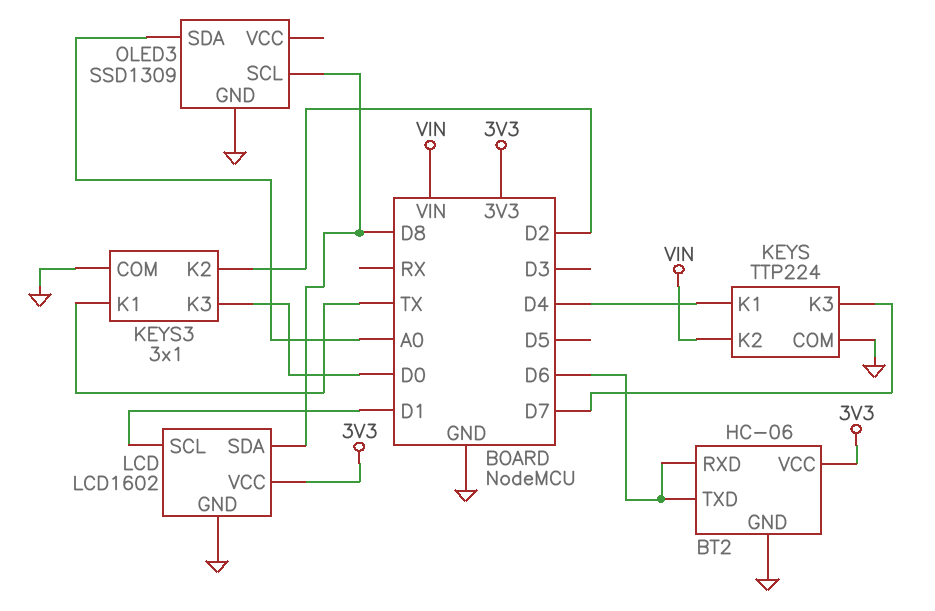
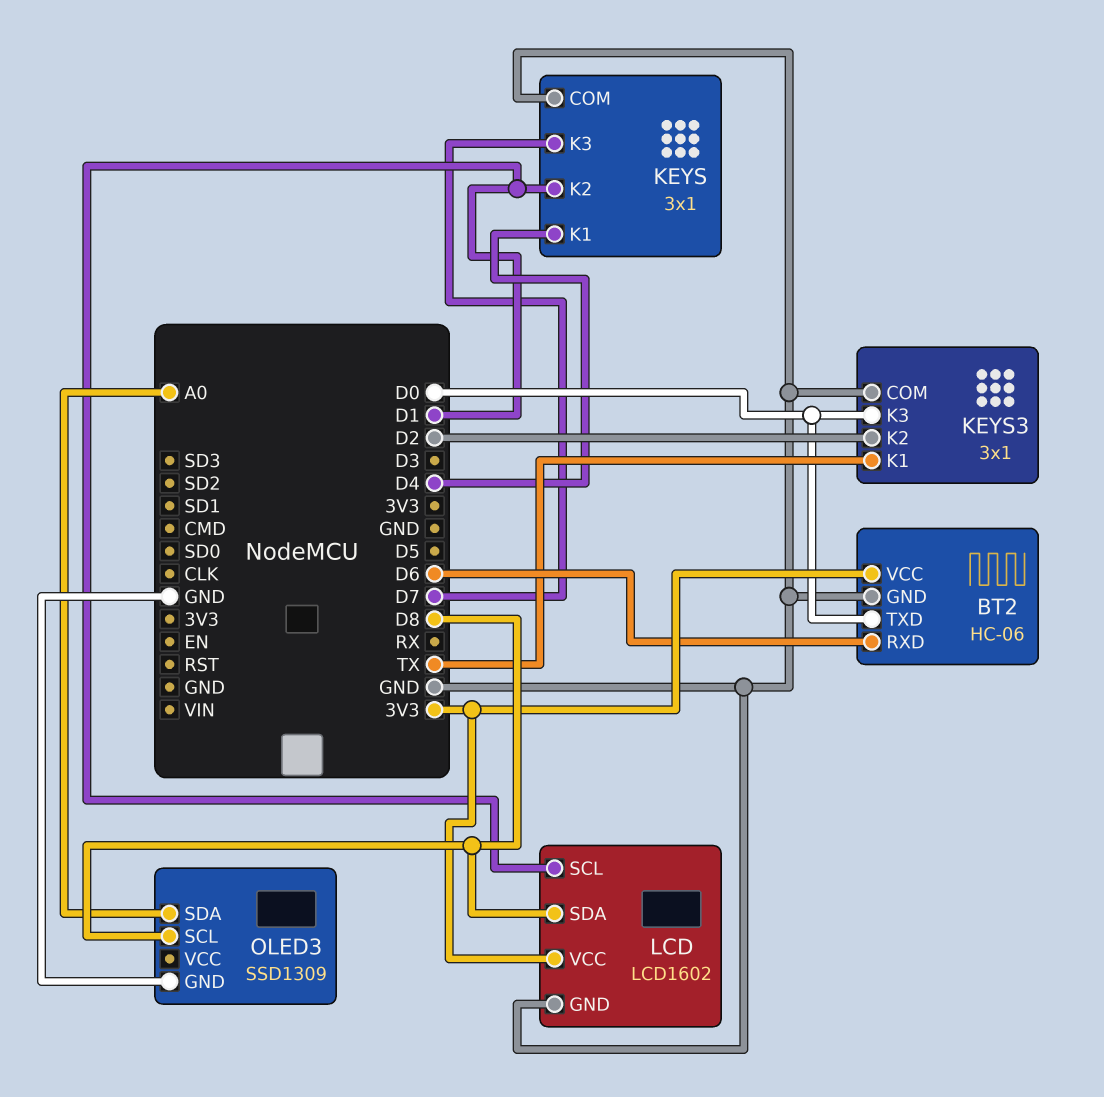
BT2 pin TXD: D6 -> D0
KEYS: TTP224 -> 3x1
KEYS pin K2: VIN -> D1

